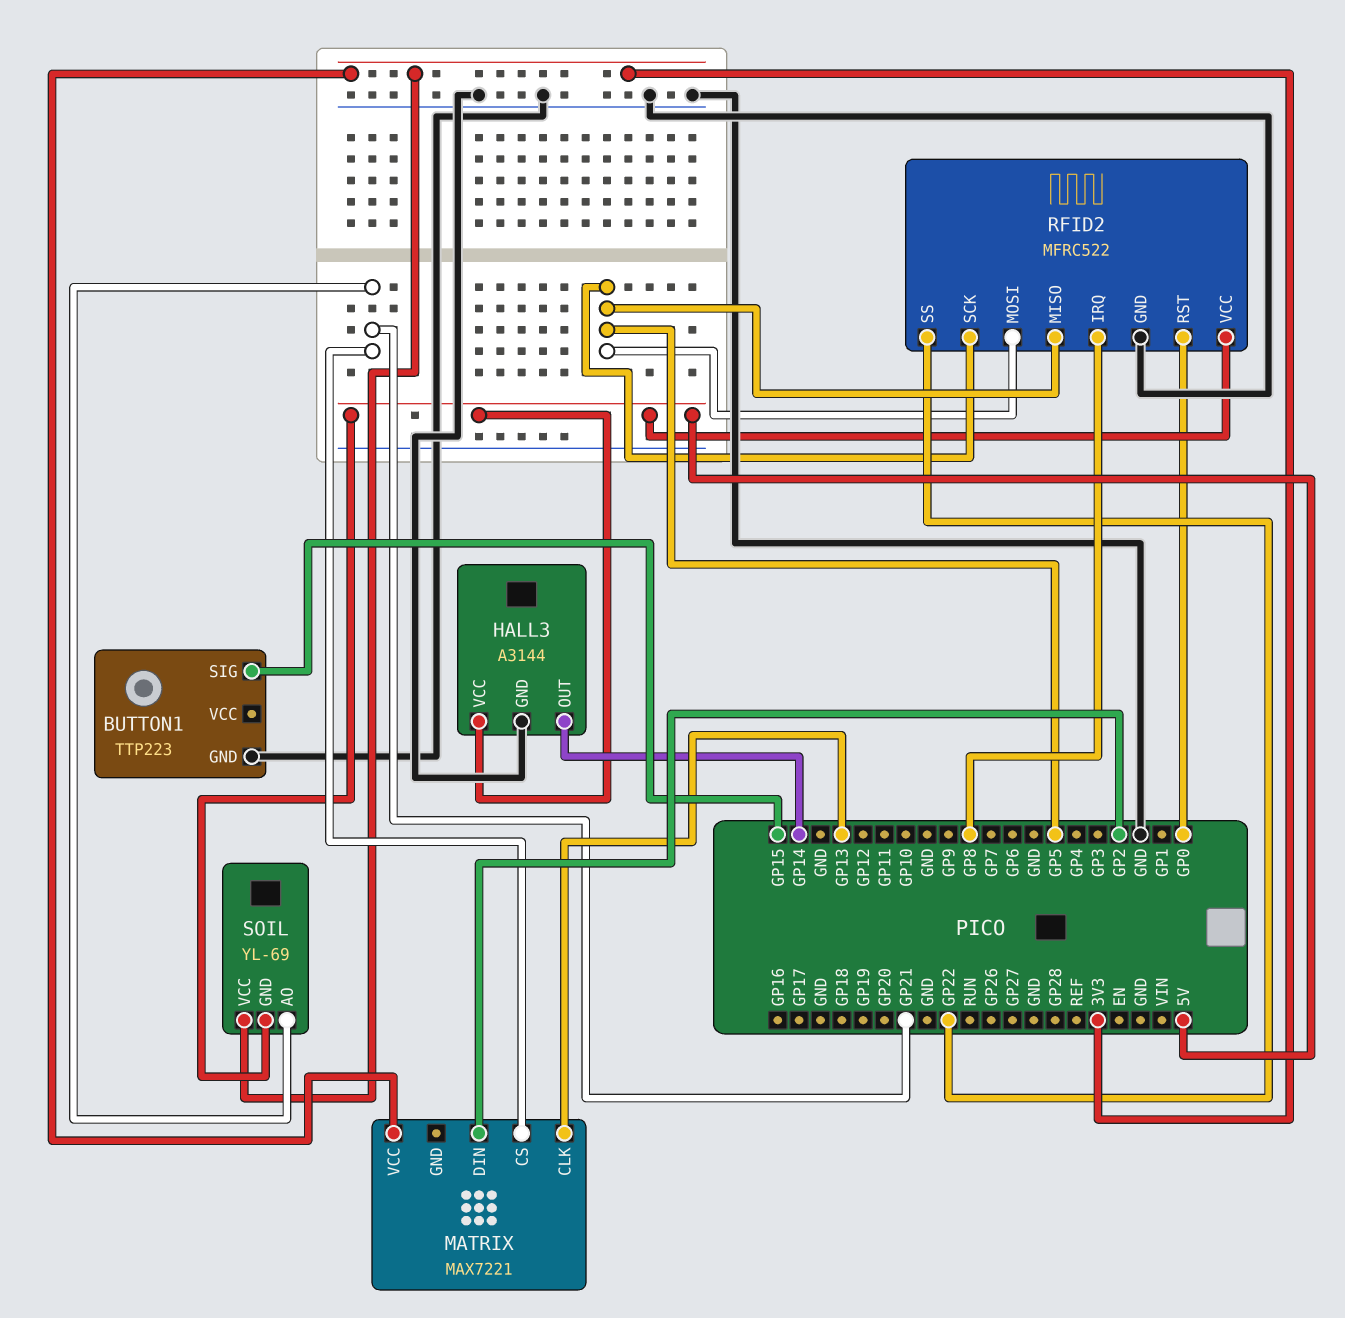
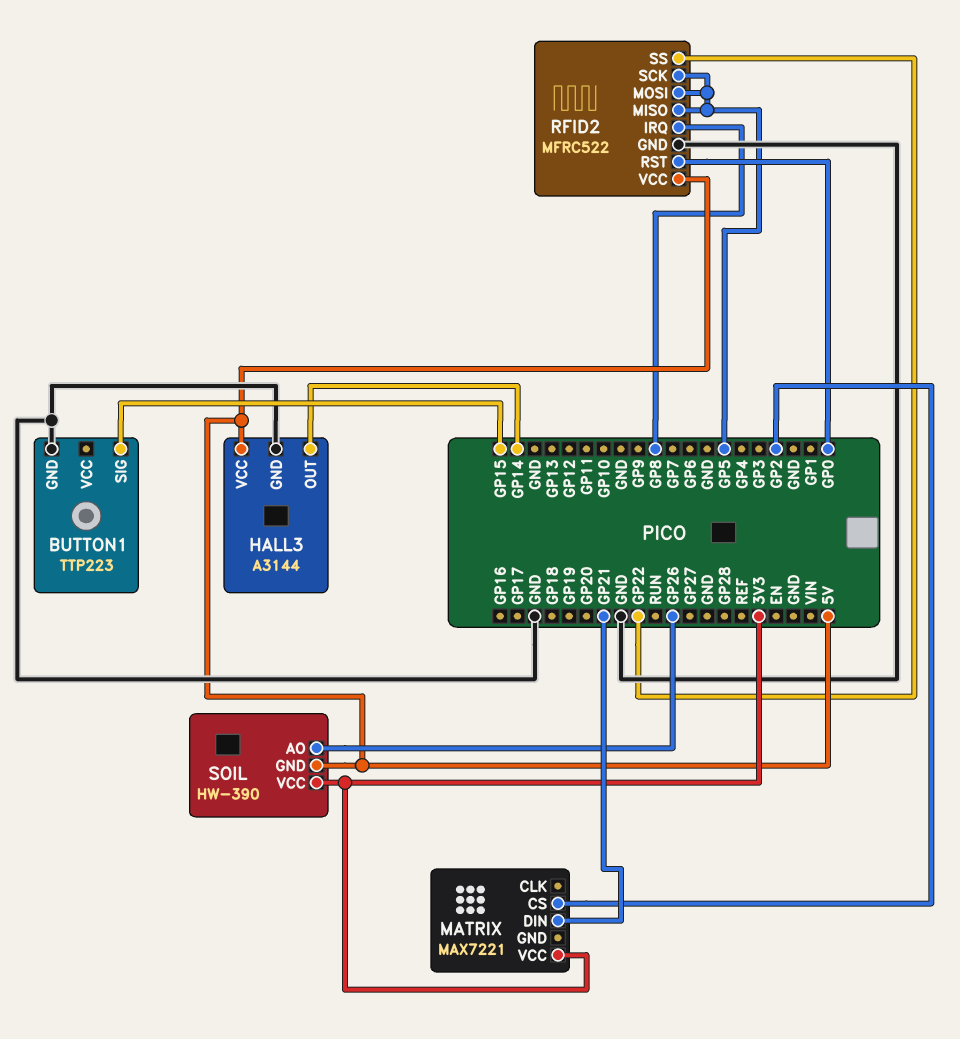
MATRIX pin CLK: GP13 -> none
MATRIX pin CS: GP21 -> GP2
MATRIX pin DIN: GP2 -> GP21
SOIL: YL-69 -> HW-390
SOIL pin AO: GP21 -> GP26

